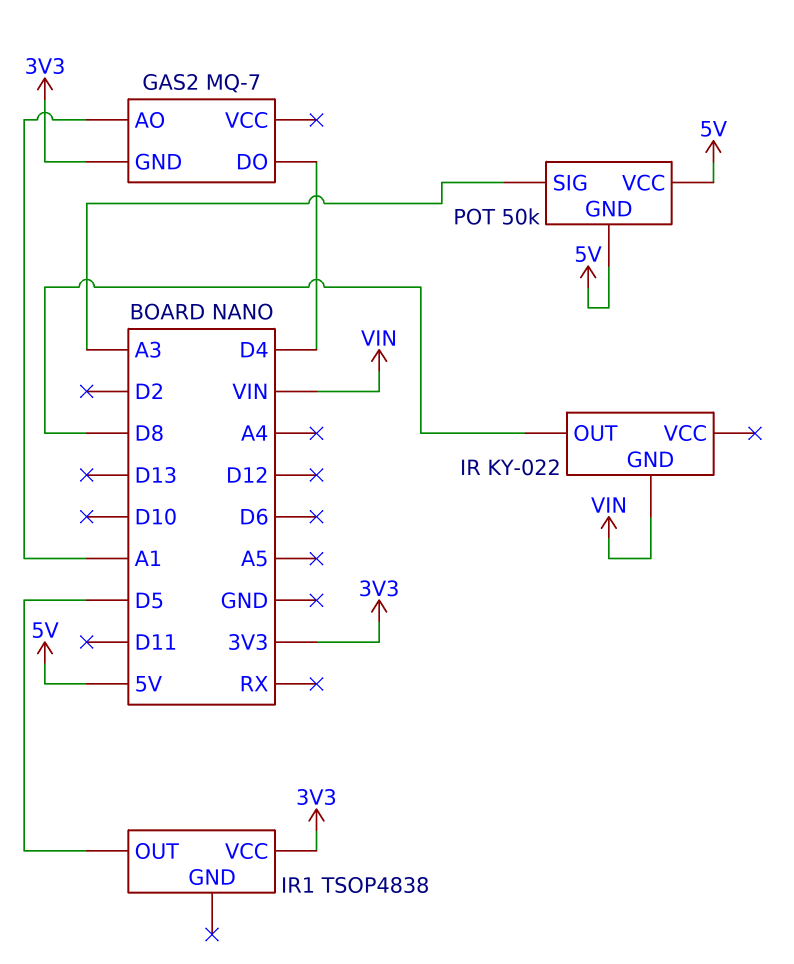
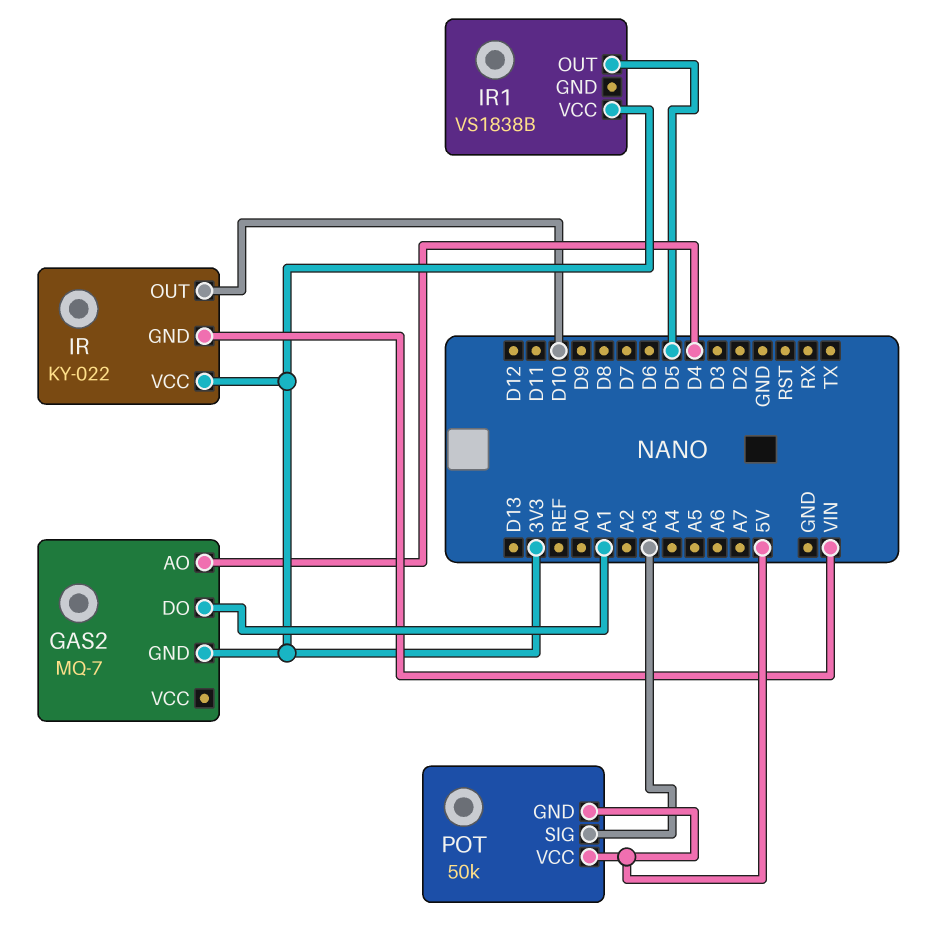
GAS2 pin AO: A1 -> D4
GAS2 pin DO: D4 -> A1
IR pin OUT: D8 -> D10
IR pin VCC: none -> 3V3
IR1: TSOP4838 -> VS1838B

